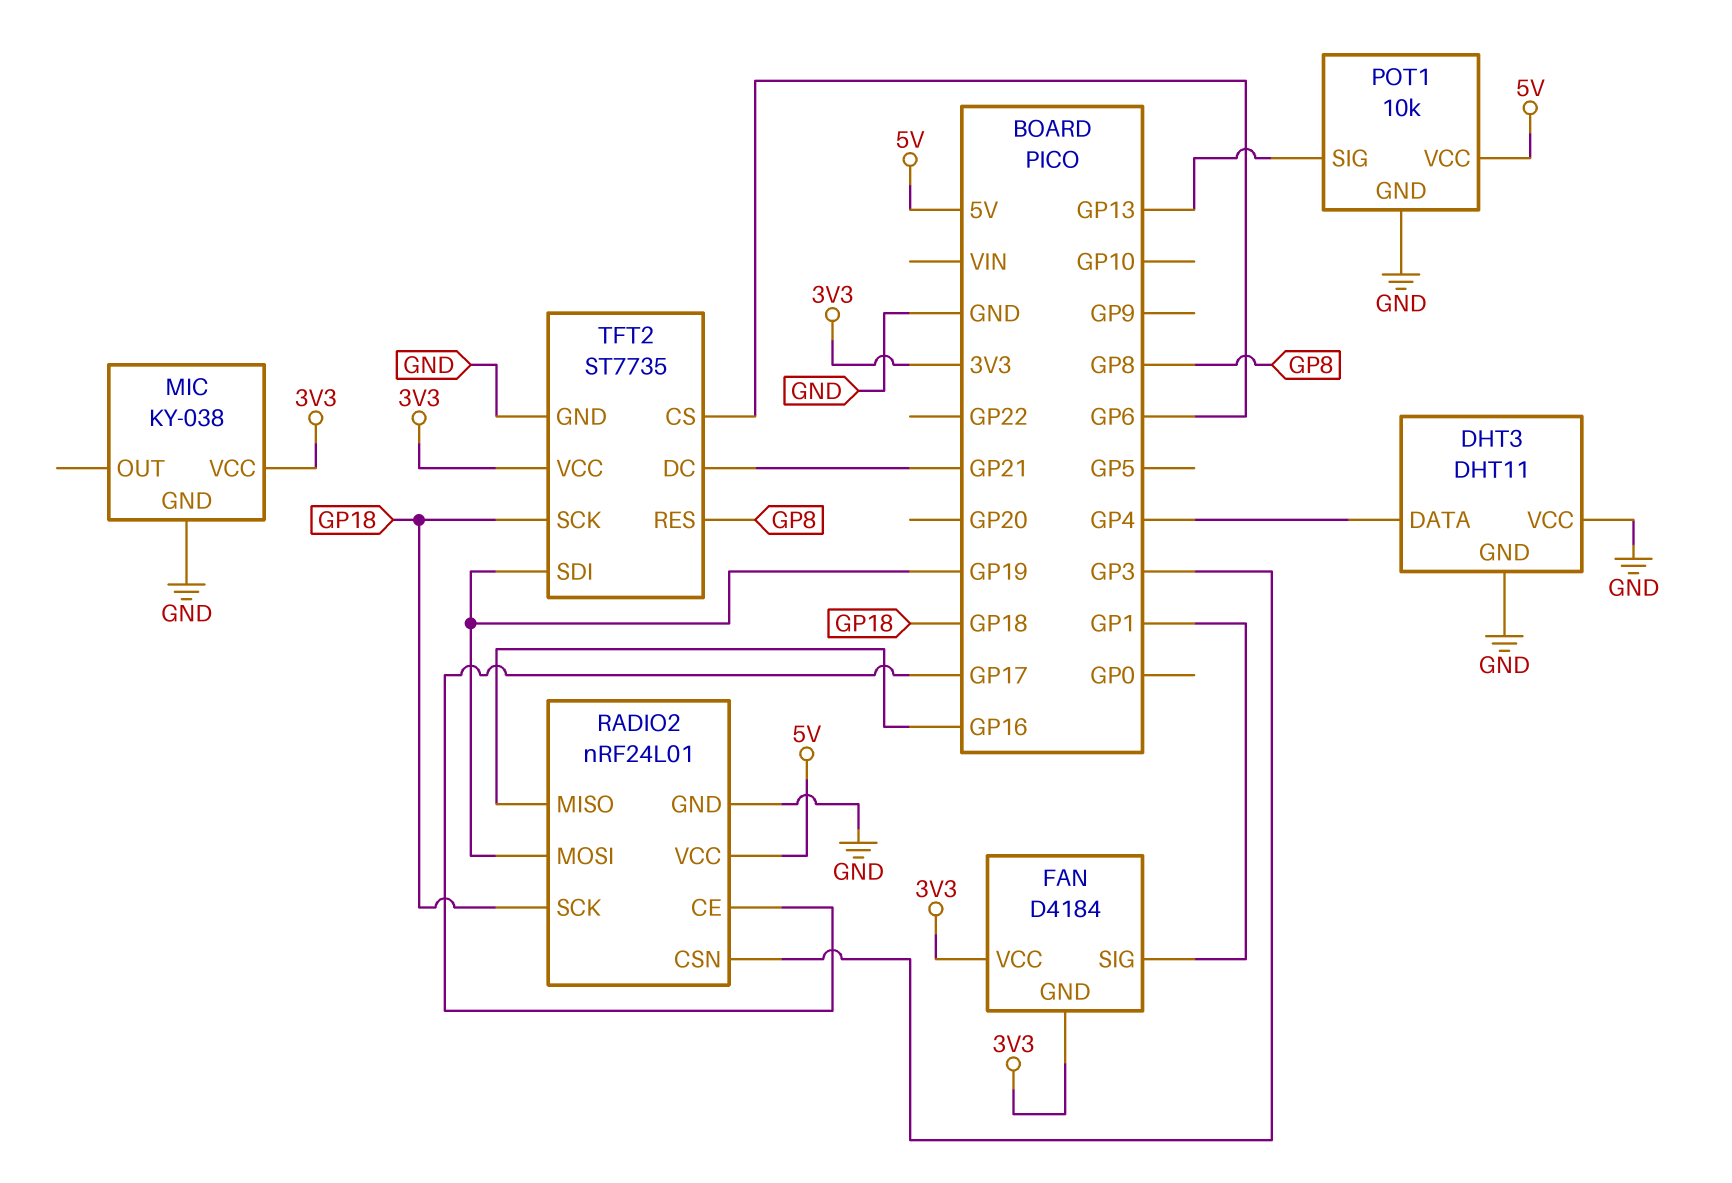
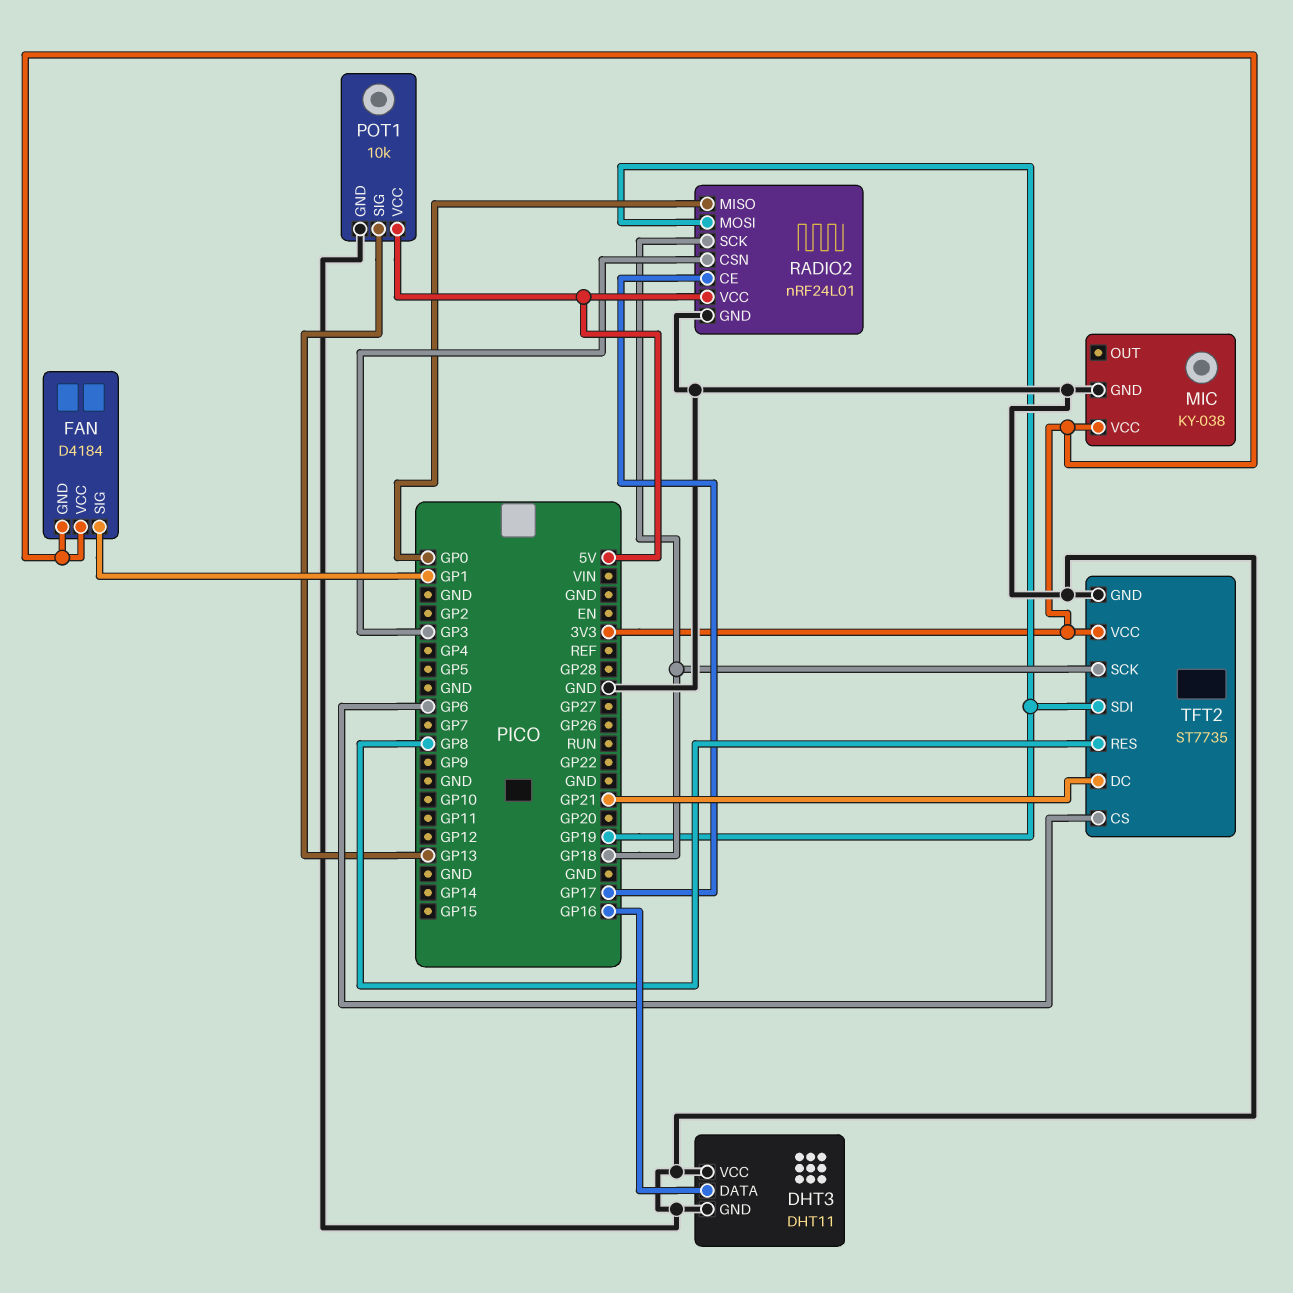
DHT3 pin DATA: GP4 -> GP16
RADIO2 pin MISO: GP16 -> GP0

